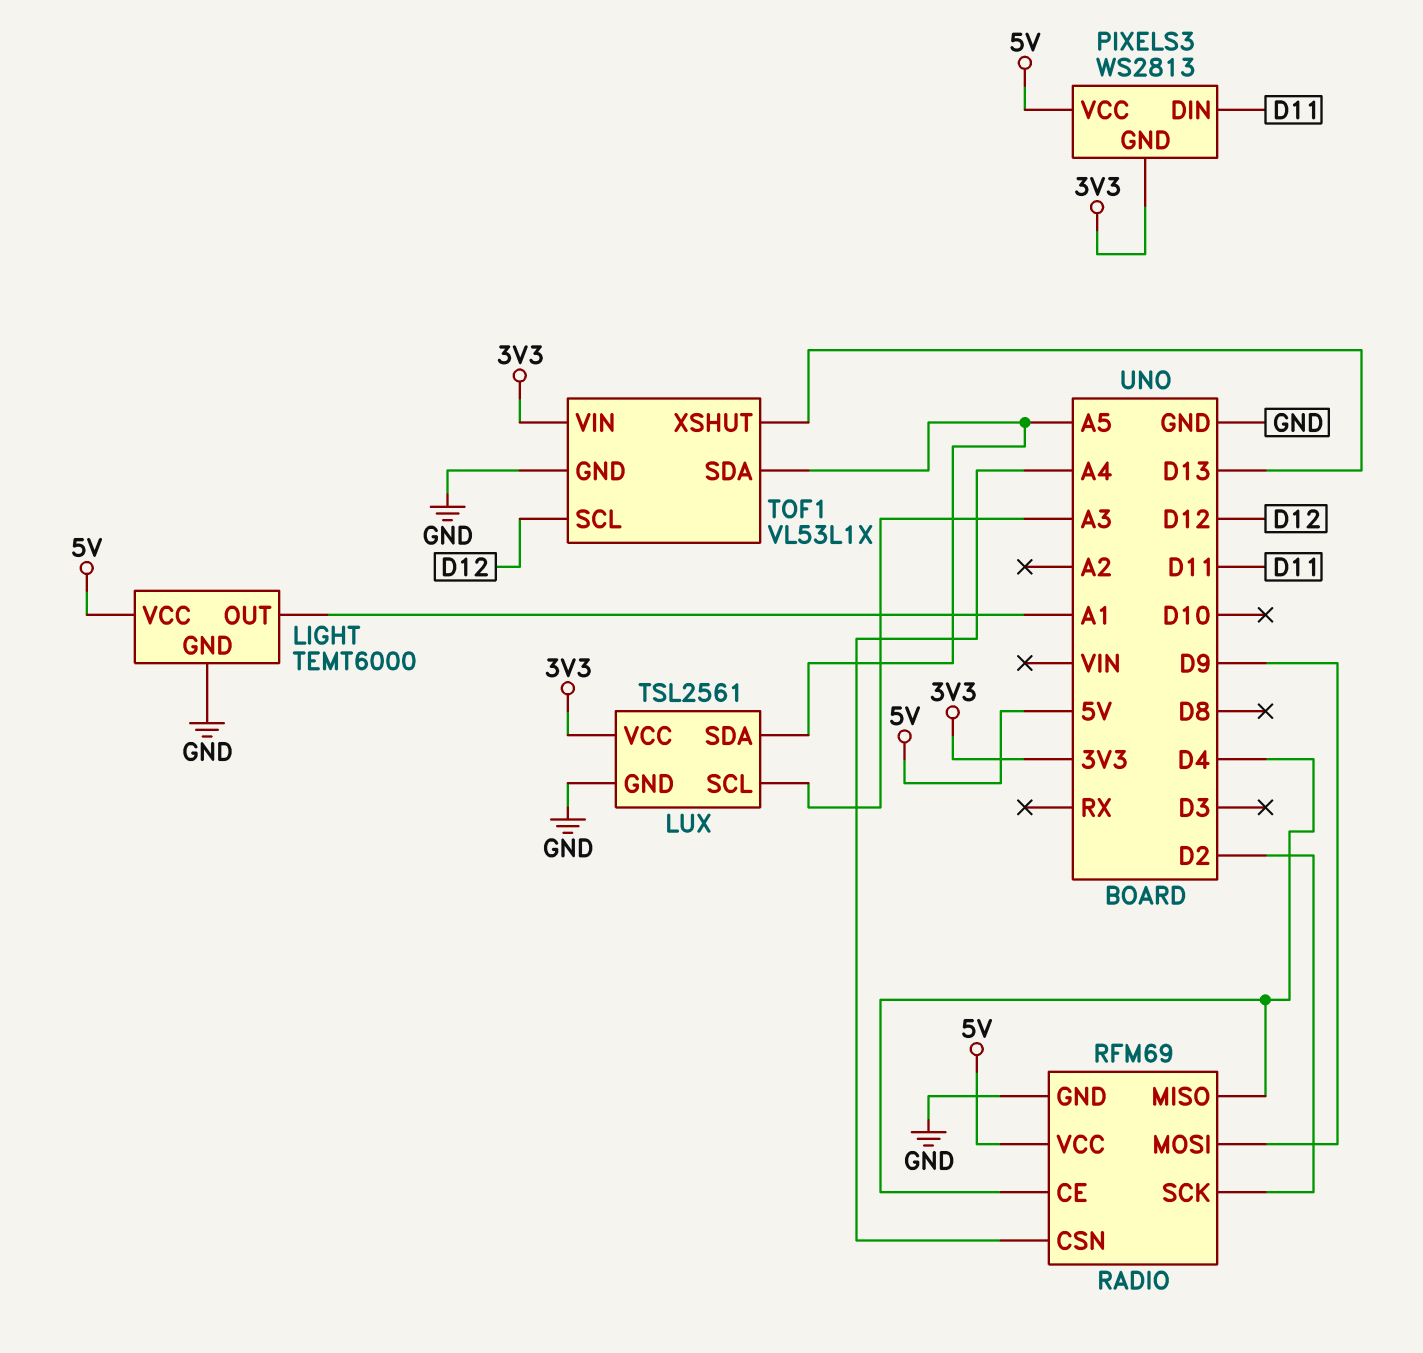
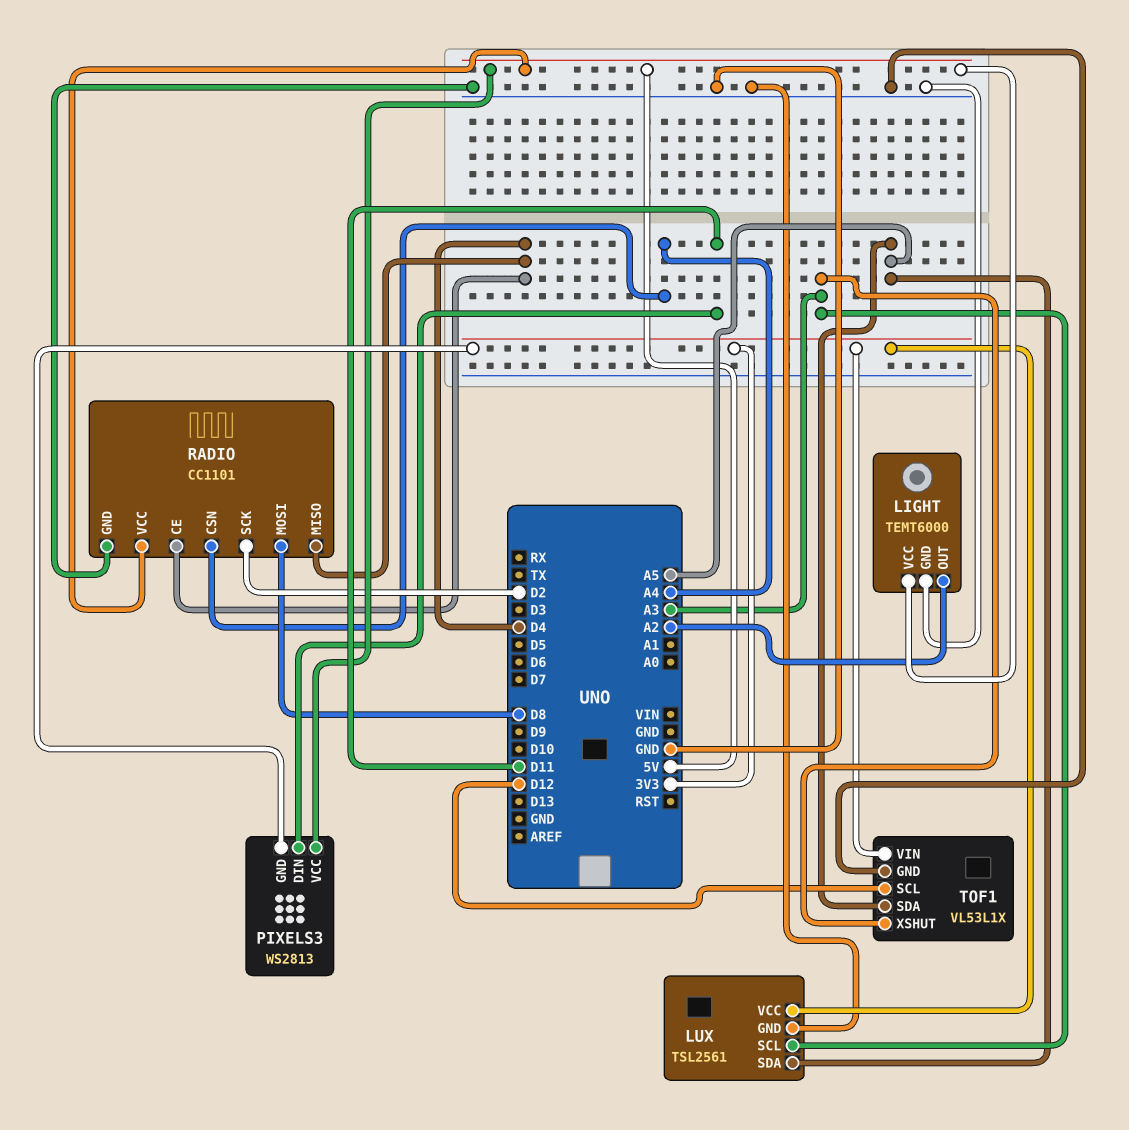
LIGHT pin OUT: A1 -> A2
RADIO: RFM69 -> CC1101
RADIO pin MOSI: D9 -> D8
TOF1 pin XSHUT: D13 -> A3

